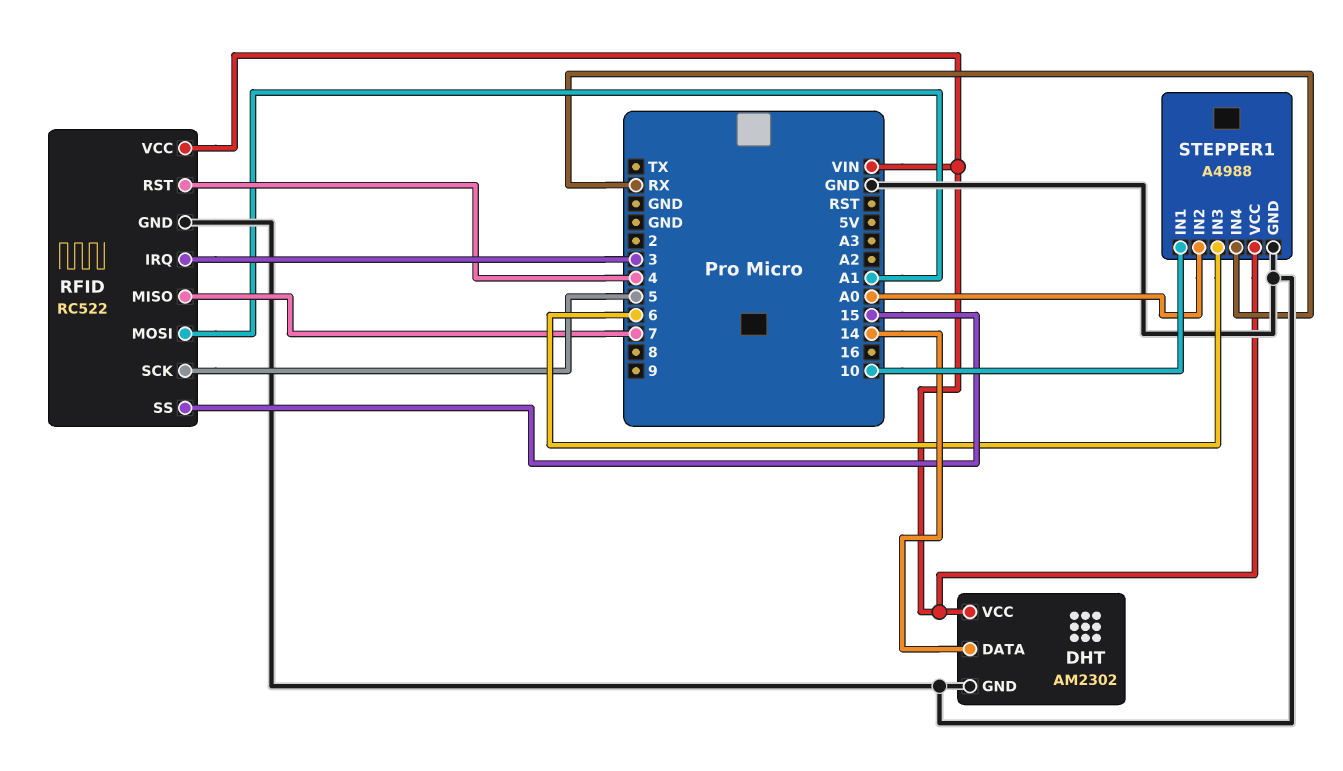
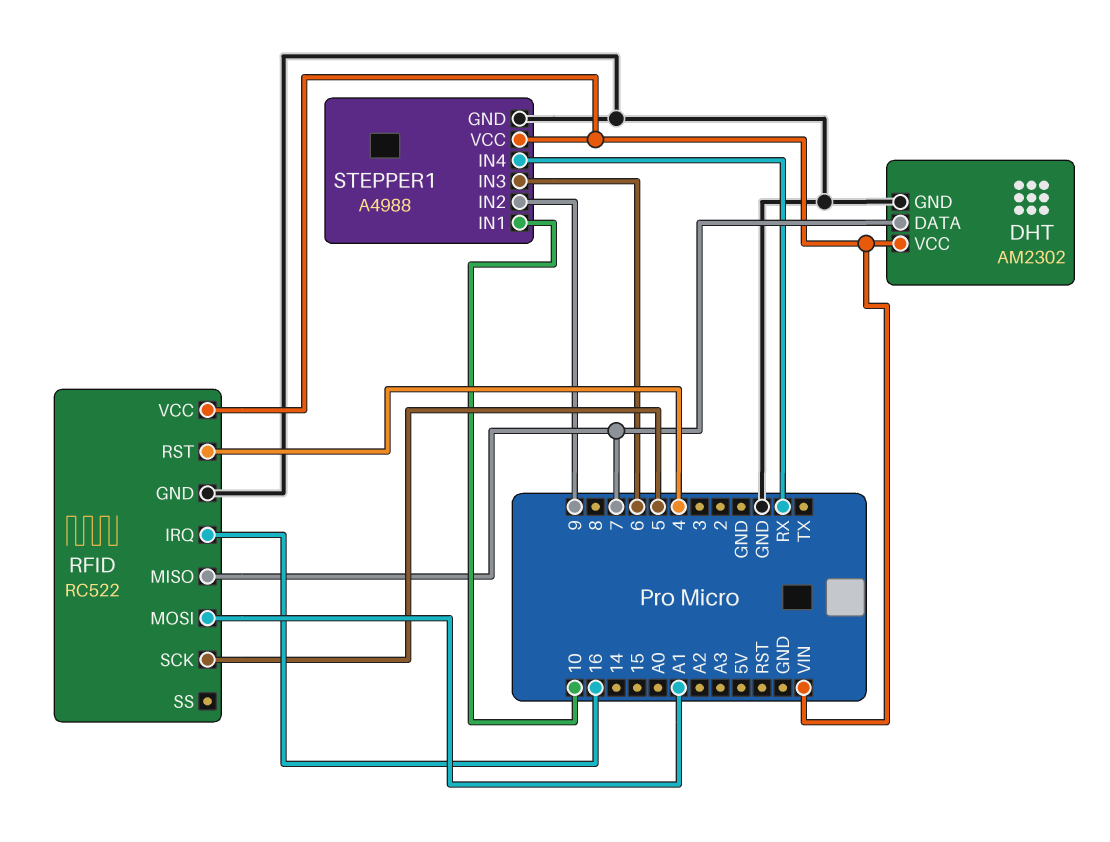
DHT pin DATA: 14 -> 7
RFID pin IRQ: 3 -> 16
RFID pin SS: 15 -> none
STEPPER1 pin IN2: A0 -> 9

